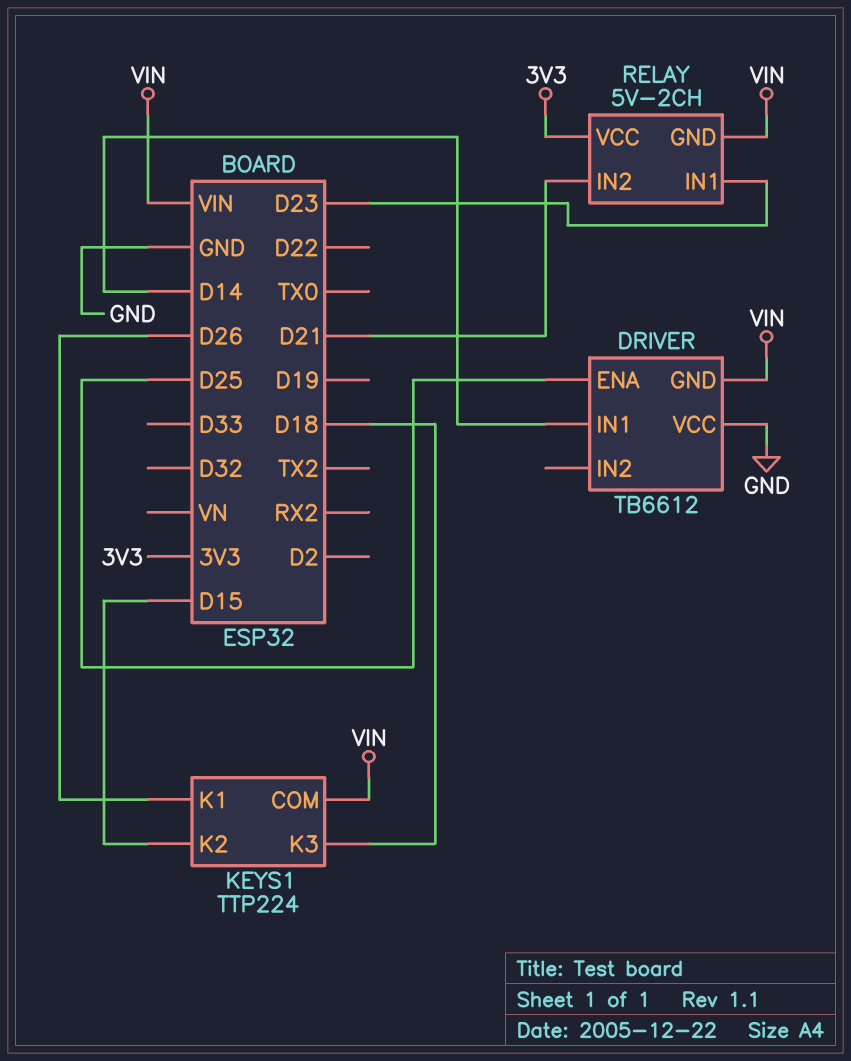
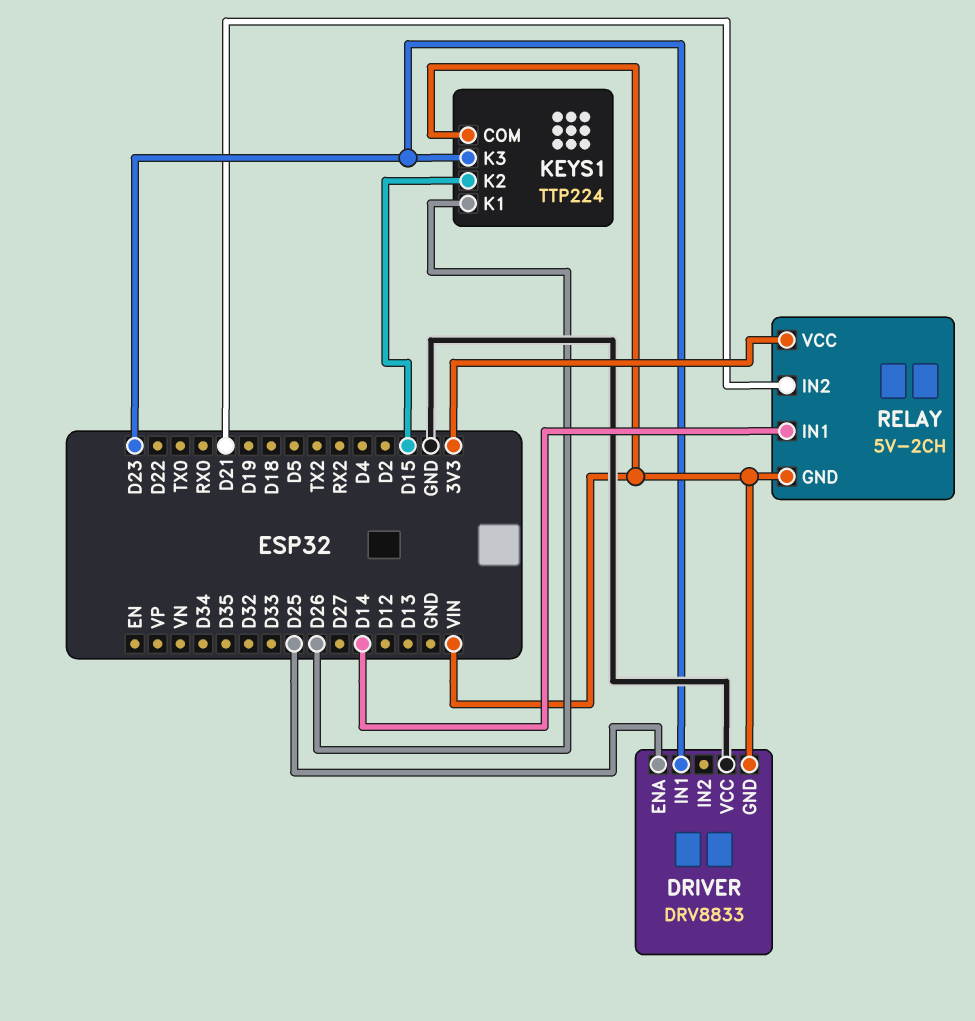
DRIVER: TB6612 -> DRV8833
DRIVER pin IN1: D14 -> D23
KEYS1 pin K3: D18 -> D23
RELAY pin IN1: D23 -> D14

